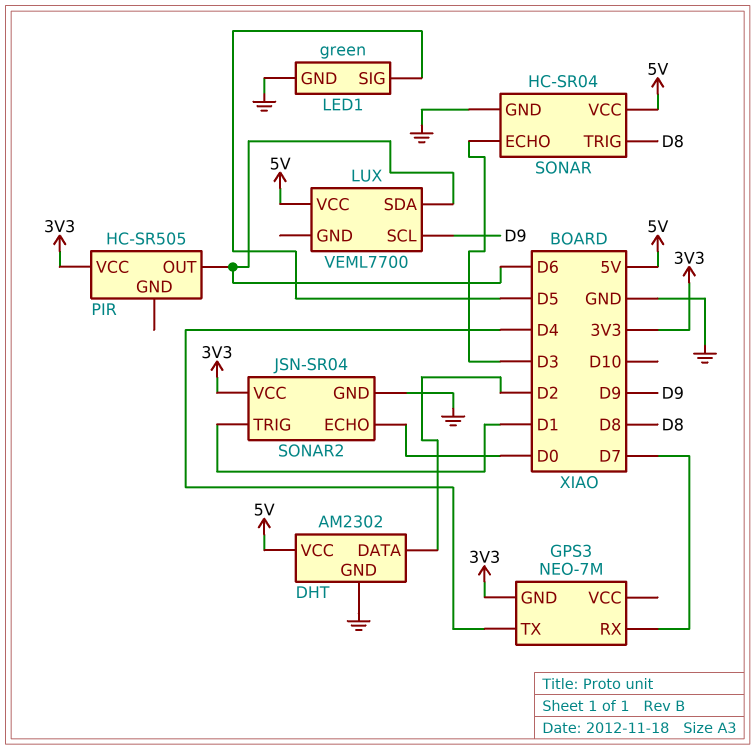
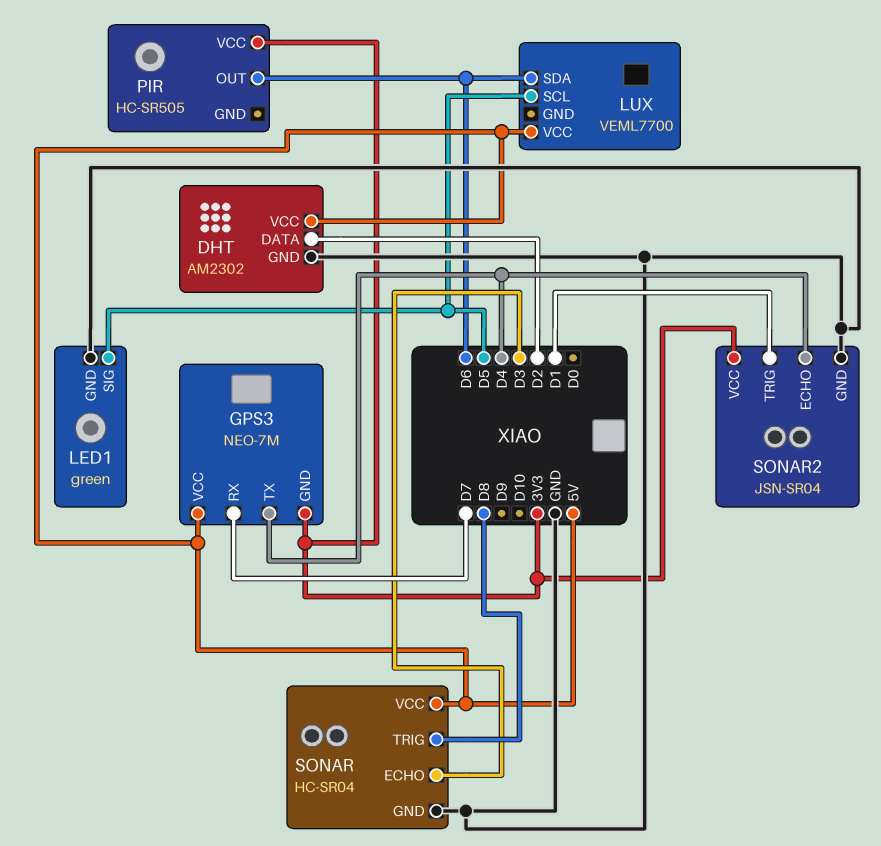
GPS3 pin VCC: none -> 5V
LUX pin SCL: D9 -> D5
SONAR2 pin ECHO: D0 -> D4

